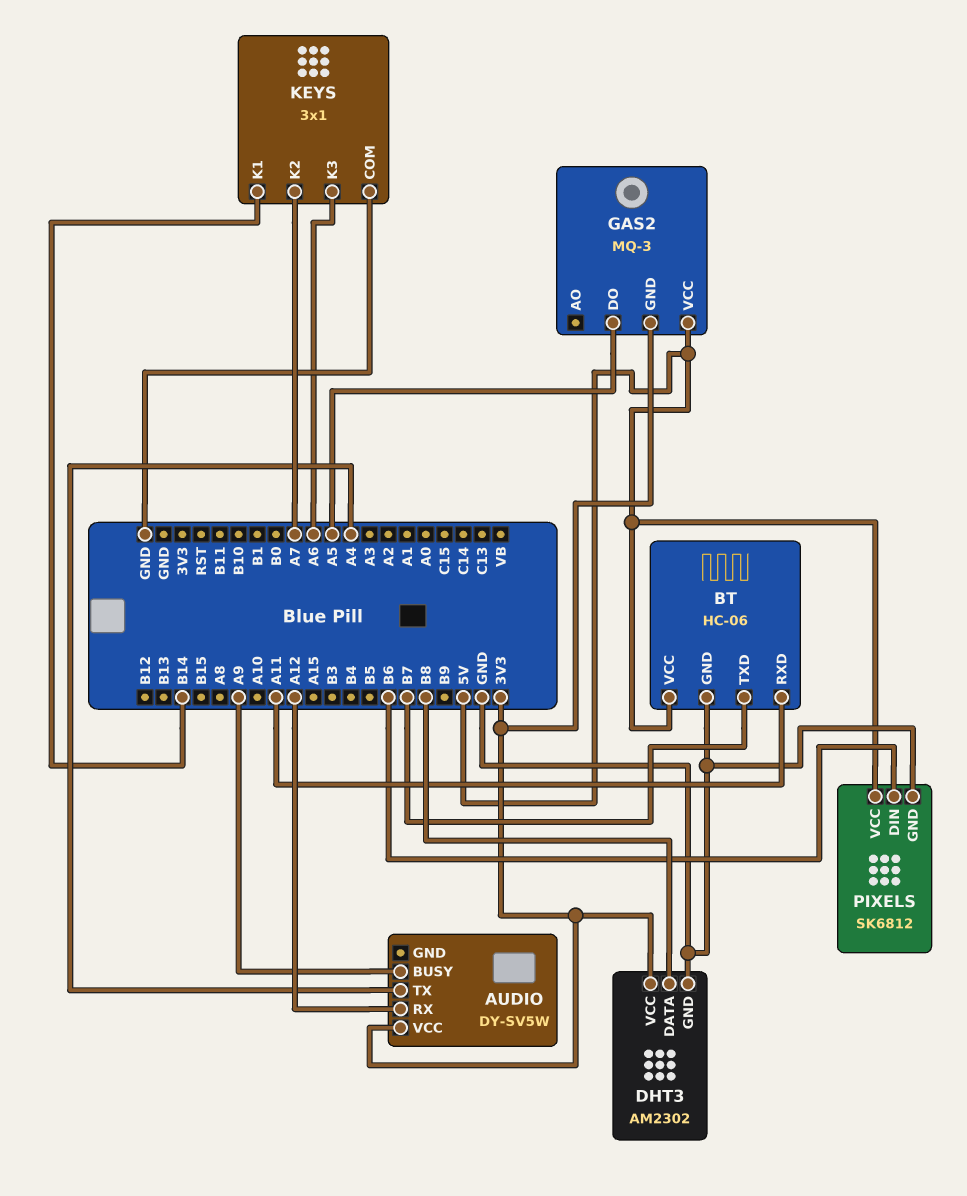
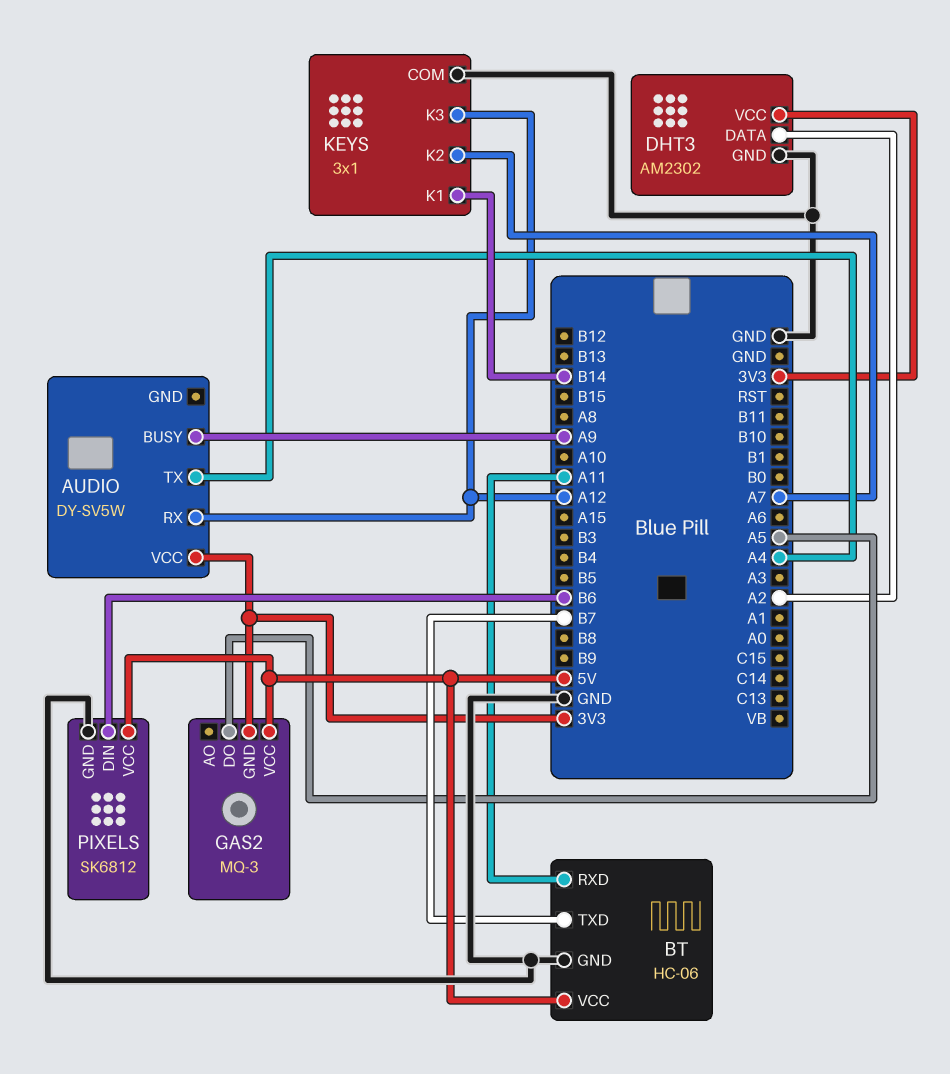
DHT3 pin DATA: B8 -> A2
KEYS pin K3: A6 -> A12

